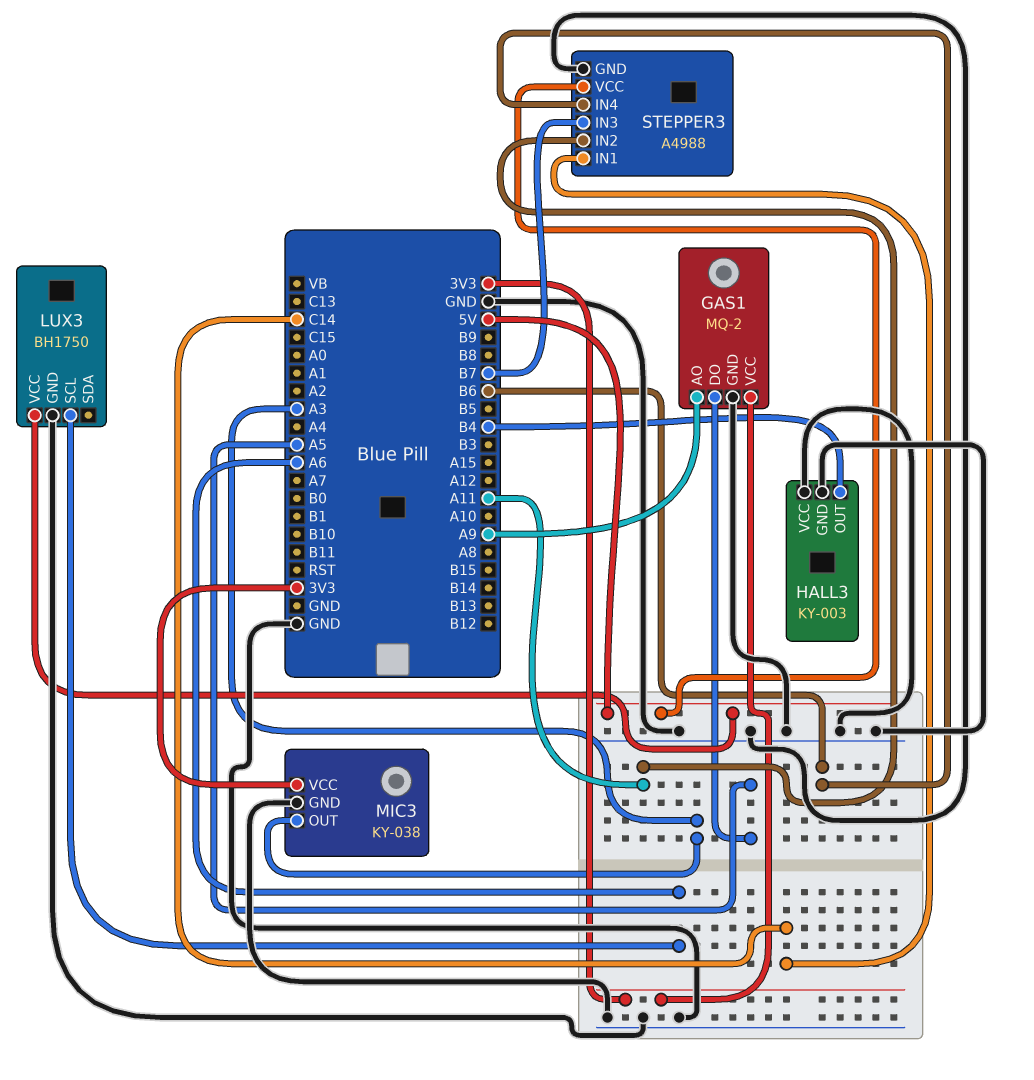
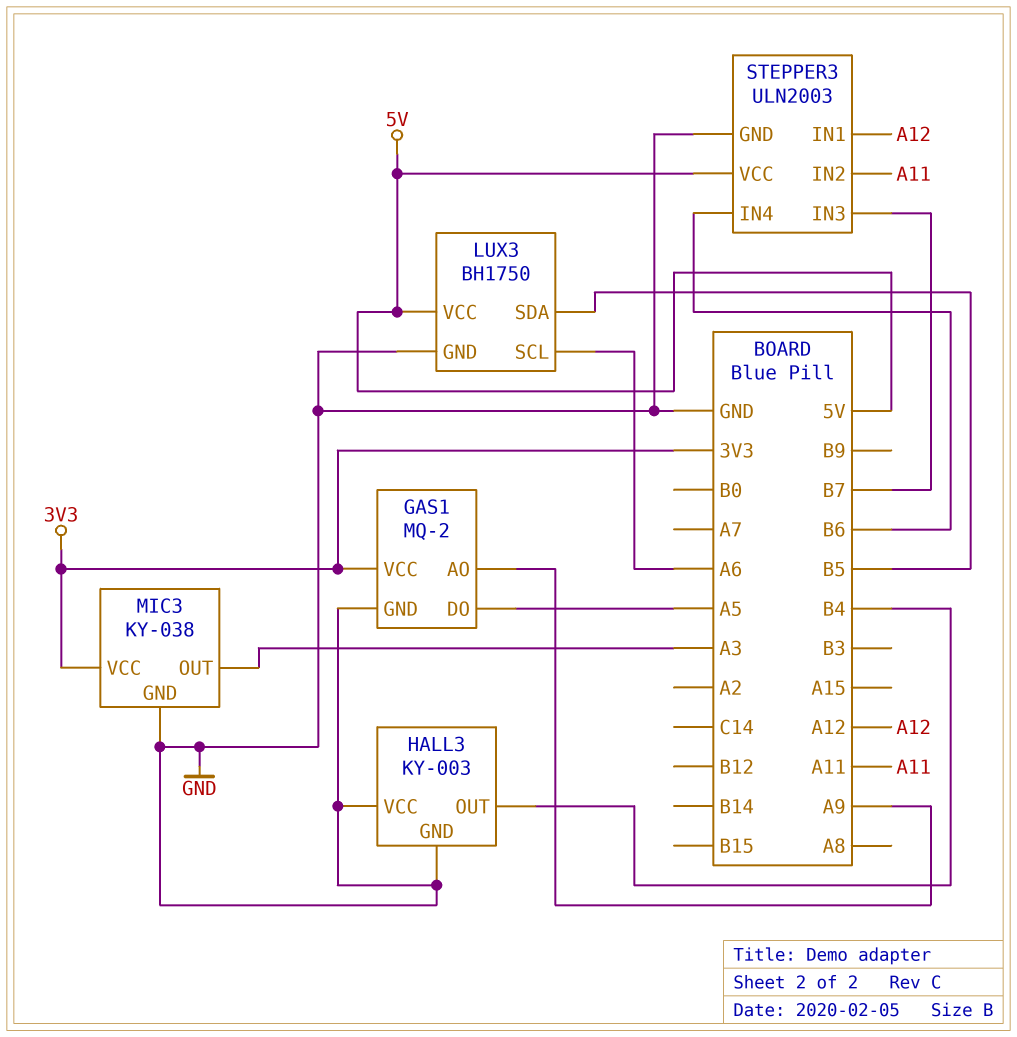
LUX3 pin SDA: none -> B5
STEPPER3: A4988 -> ULN2003
STEPPER3 pin IN1: C14 -> A12

